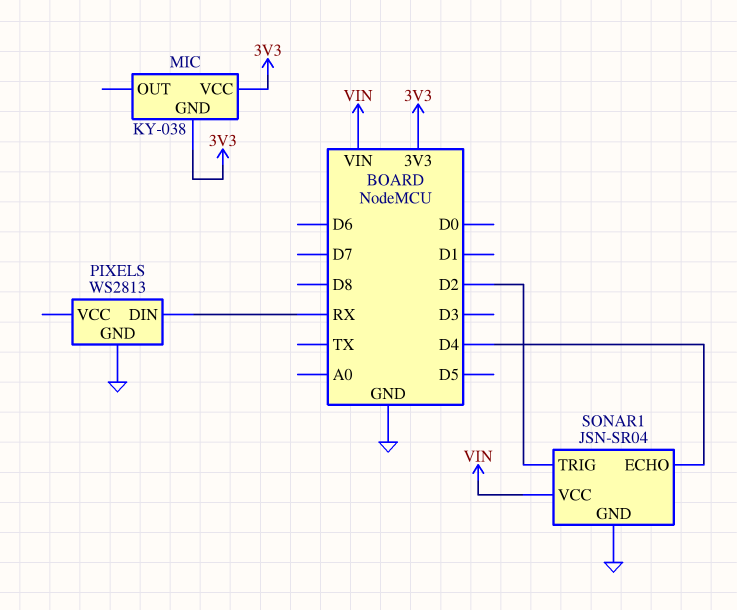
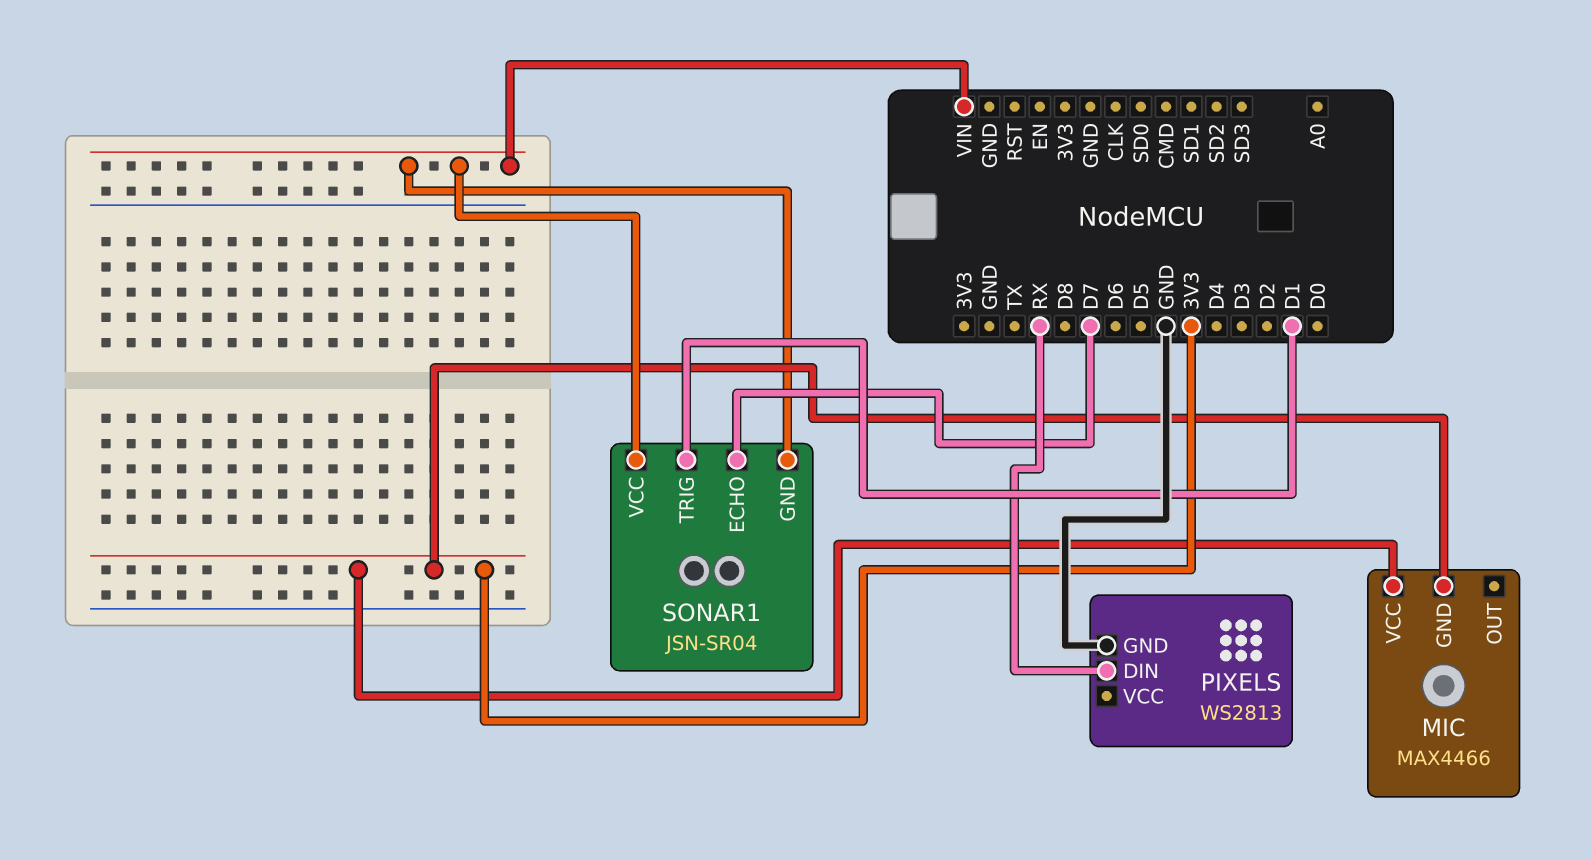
MIC: KY-038 -> MAX4466
SONAR1 pin ECHO: D4 -> D7
SONAR1 pin GND: GND -> VIN
SONAR1 pin TRIG: D2 -> D1

